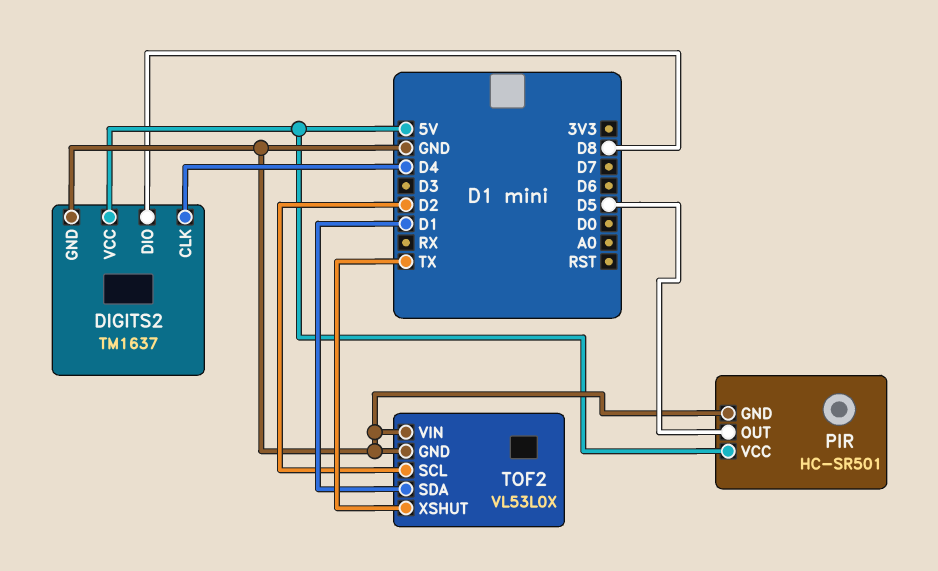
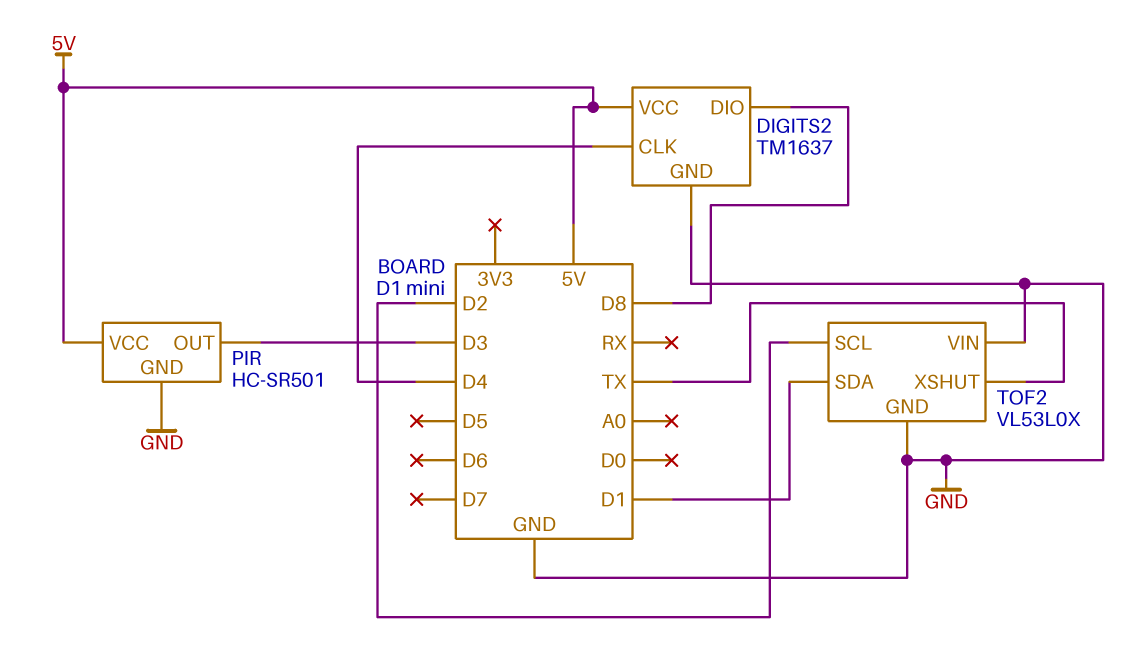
PIR pin OUT: D5 -> D3

